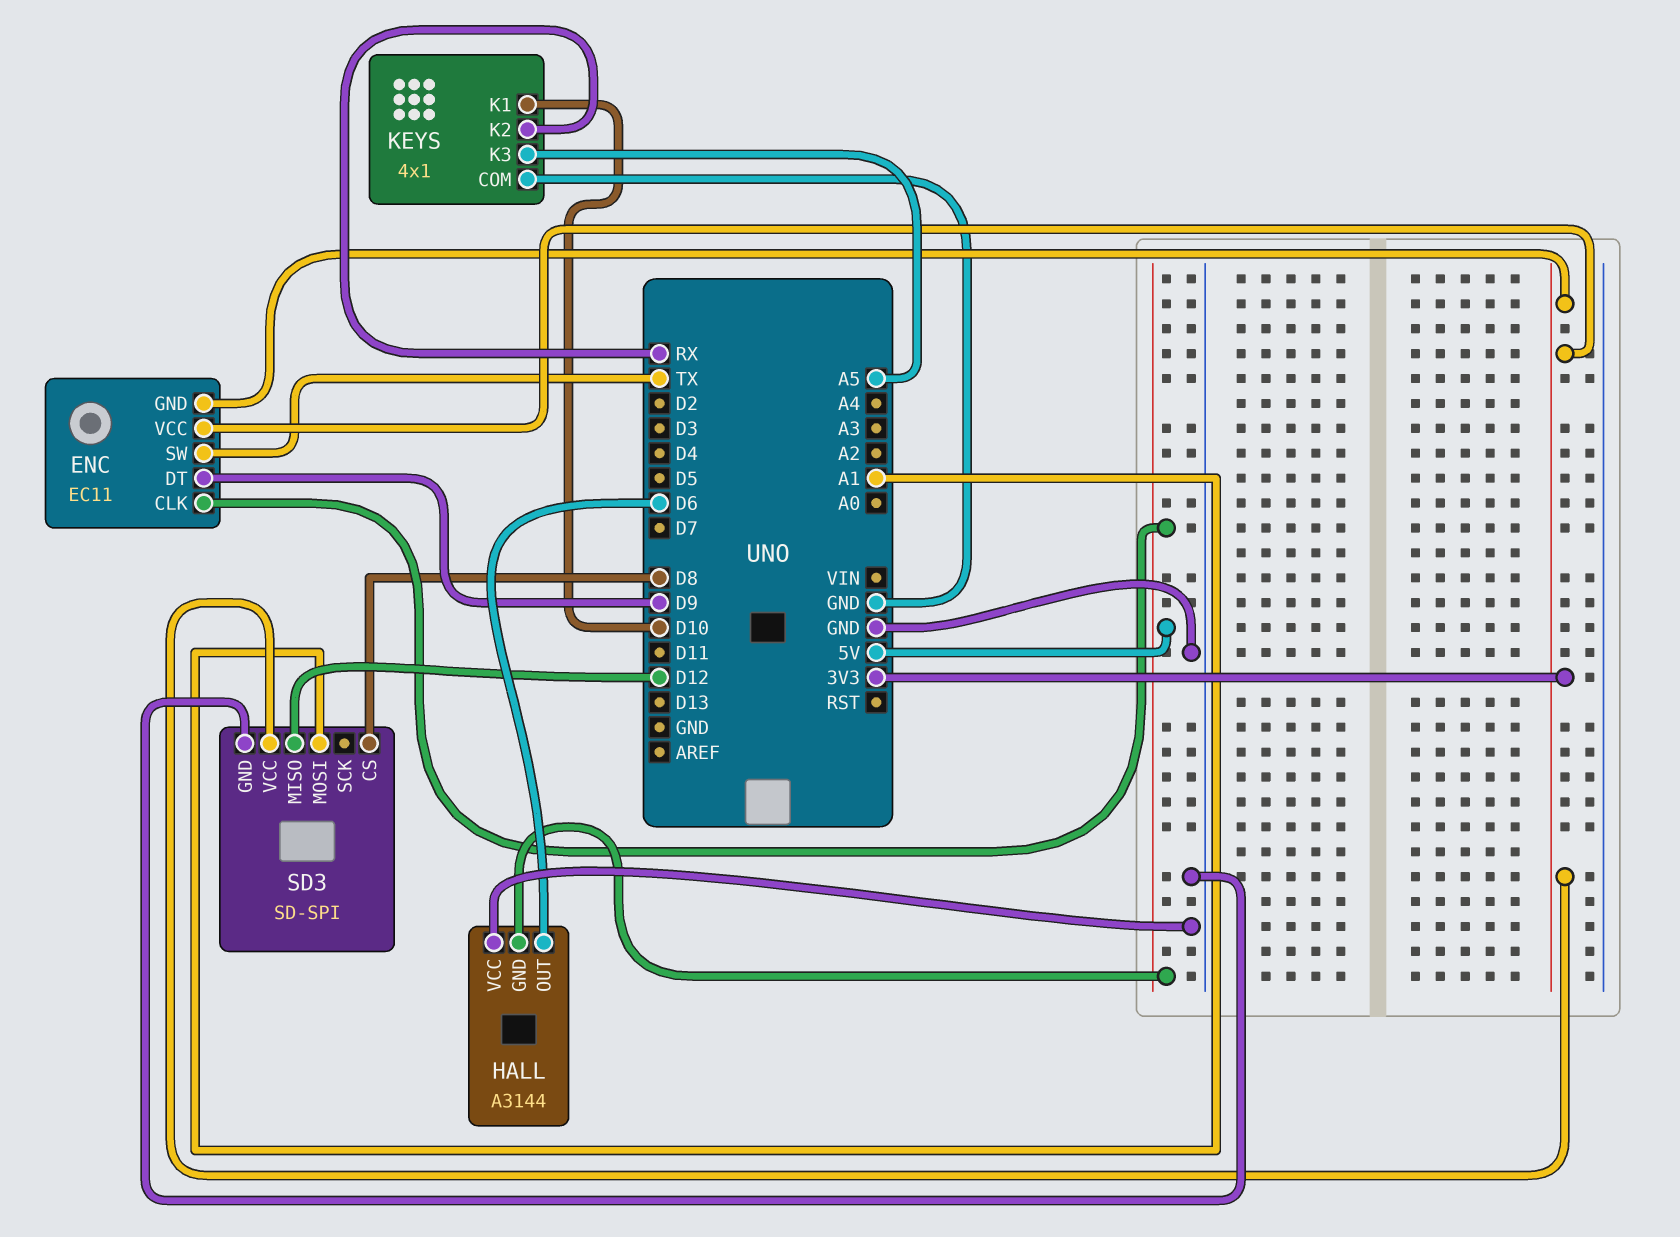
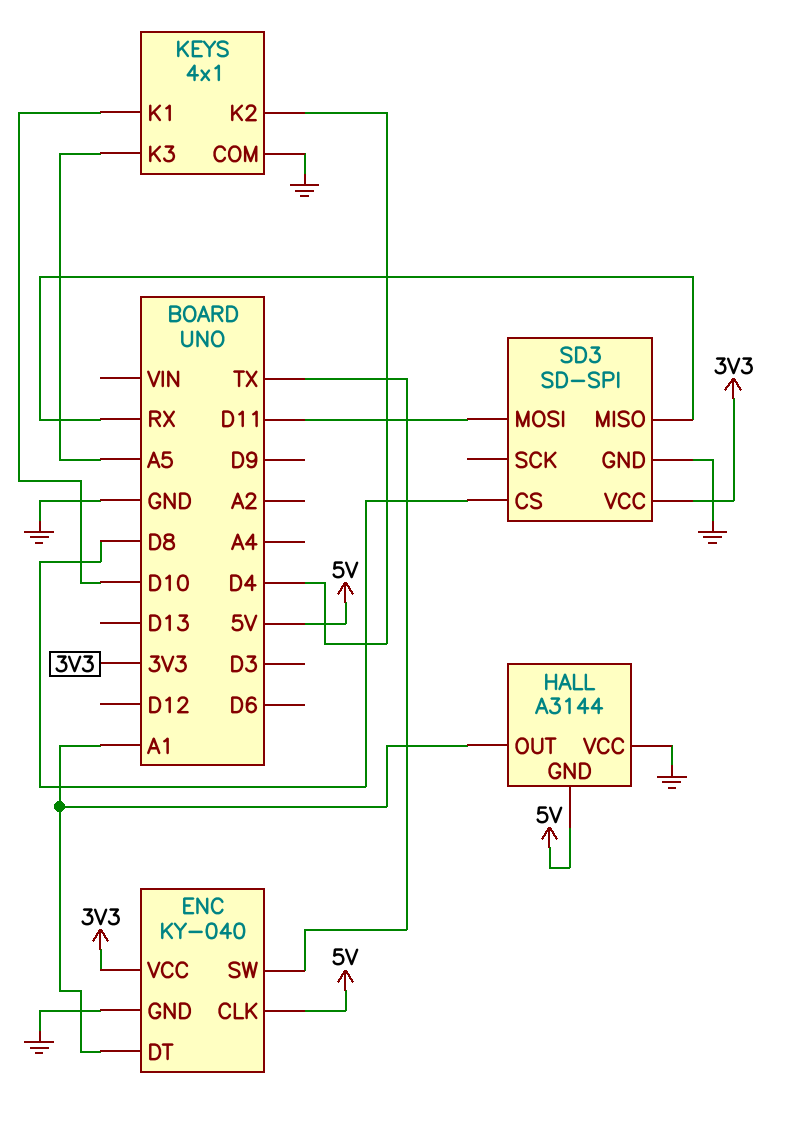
ENC: EC11 -> KY-040
ENC pin DT: D9 -> A1
ENC pin GND: 3V3 -> GND
HALL pin OUT: D6 -> A1
KEYS pin K2: RX -> D4
SD3 pin MISO: D12 -> RX
SD3 pin MOSI: A1 -> D11

